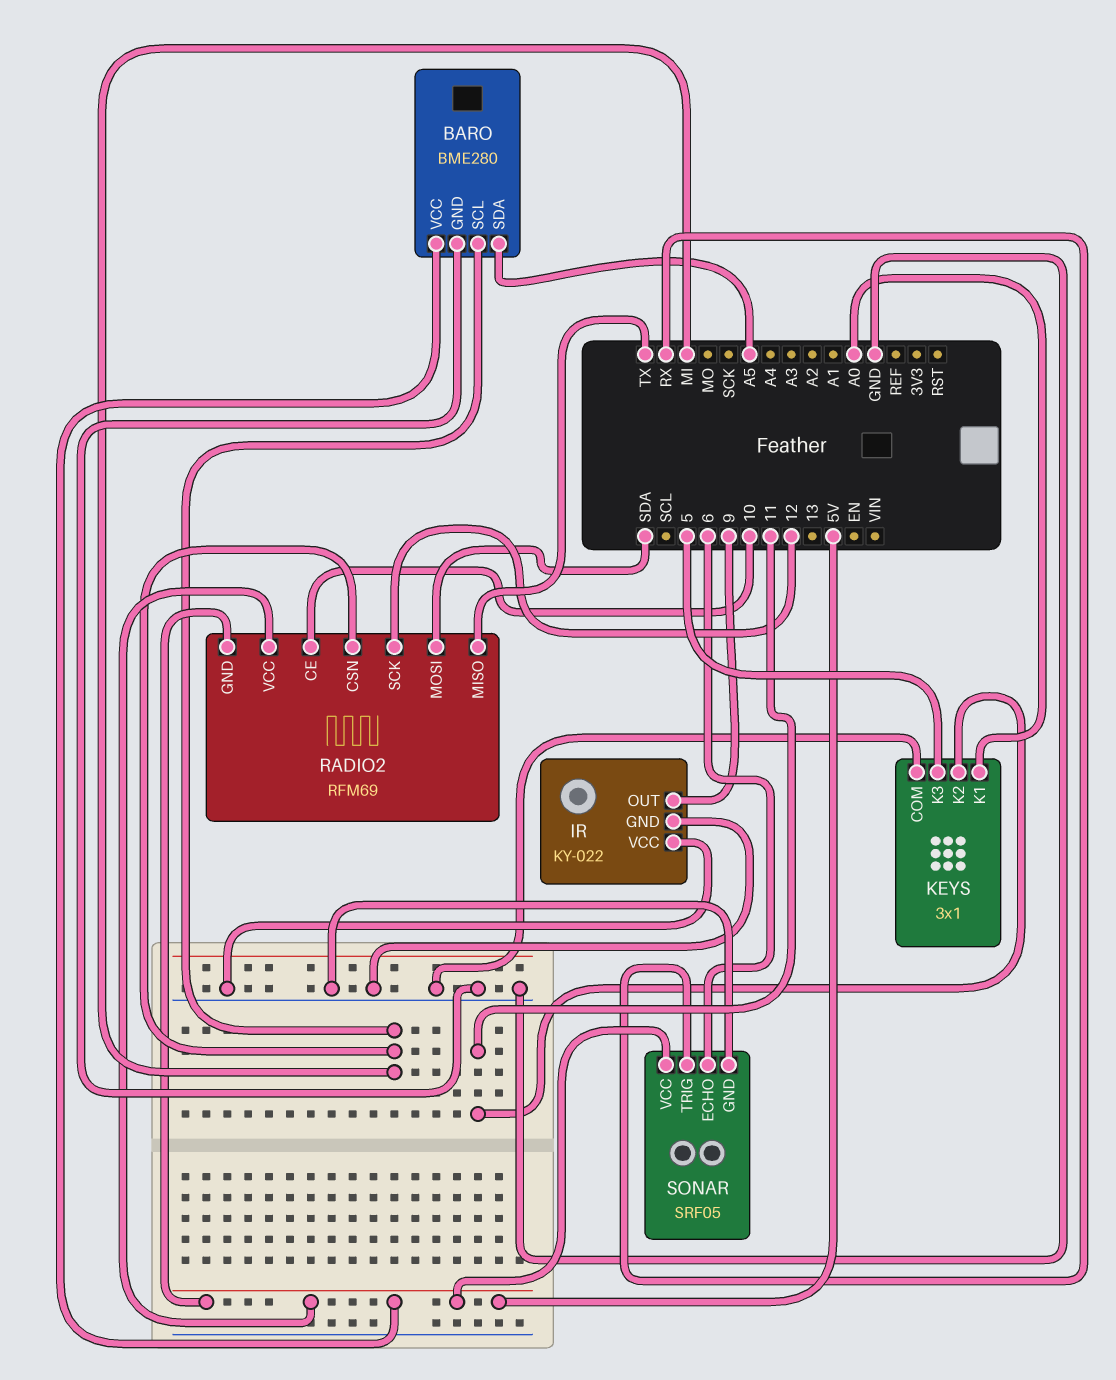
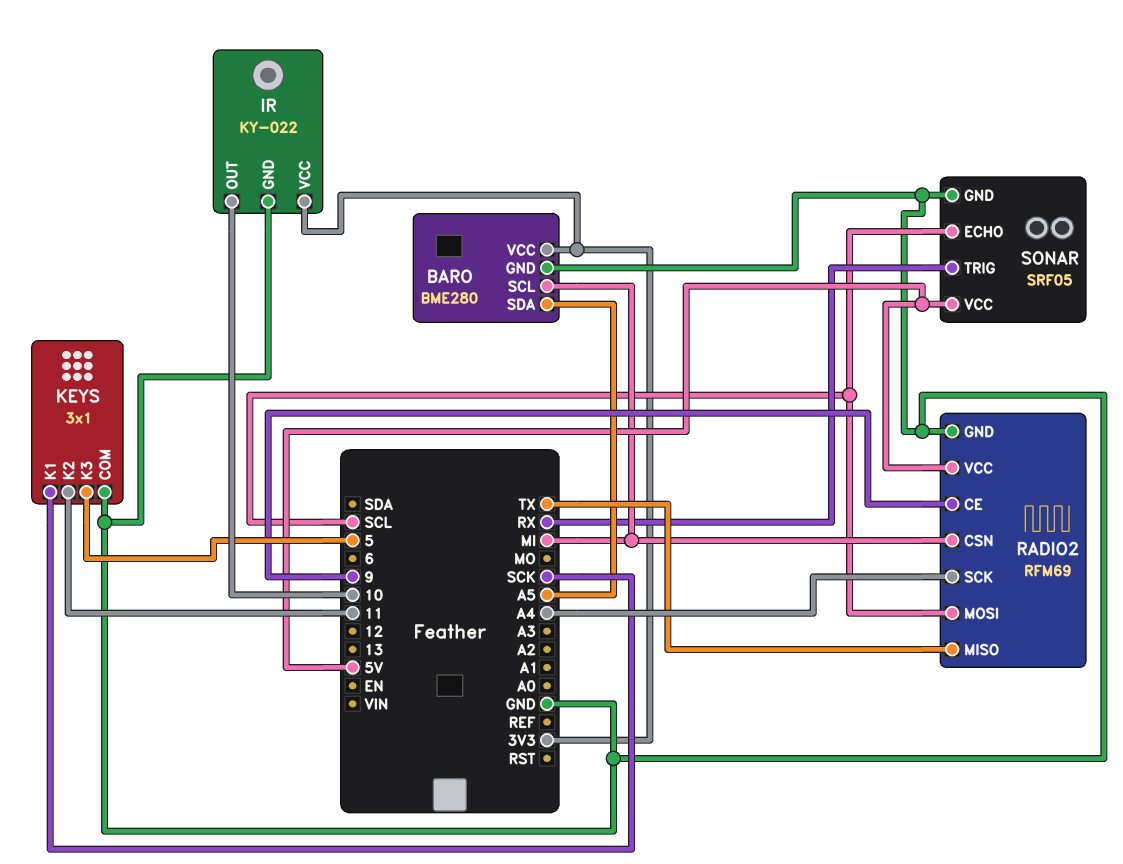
BARO pin VCC: 5V -> 3V3
IR pin OUT: 9 -> 10
IR pin VCC: GND -> 3V3
KEYS pin K1: A0 -> SCK
RADIO2 pin CE: 10 -> 9
RADIO2 pin GND: 5V -> GND
RADIO2 pin MOSI: SDA -> SCL
RADIO2 pin SCK: 12 -> A4
SONAR pin ECHO: 6 -> SCL

